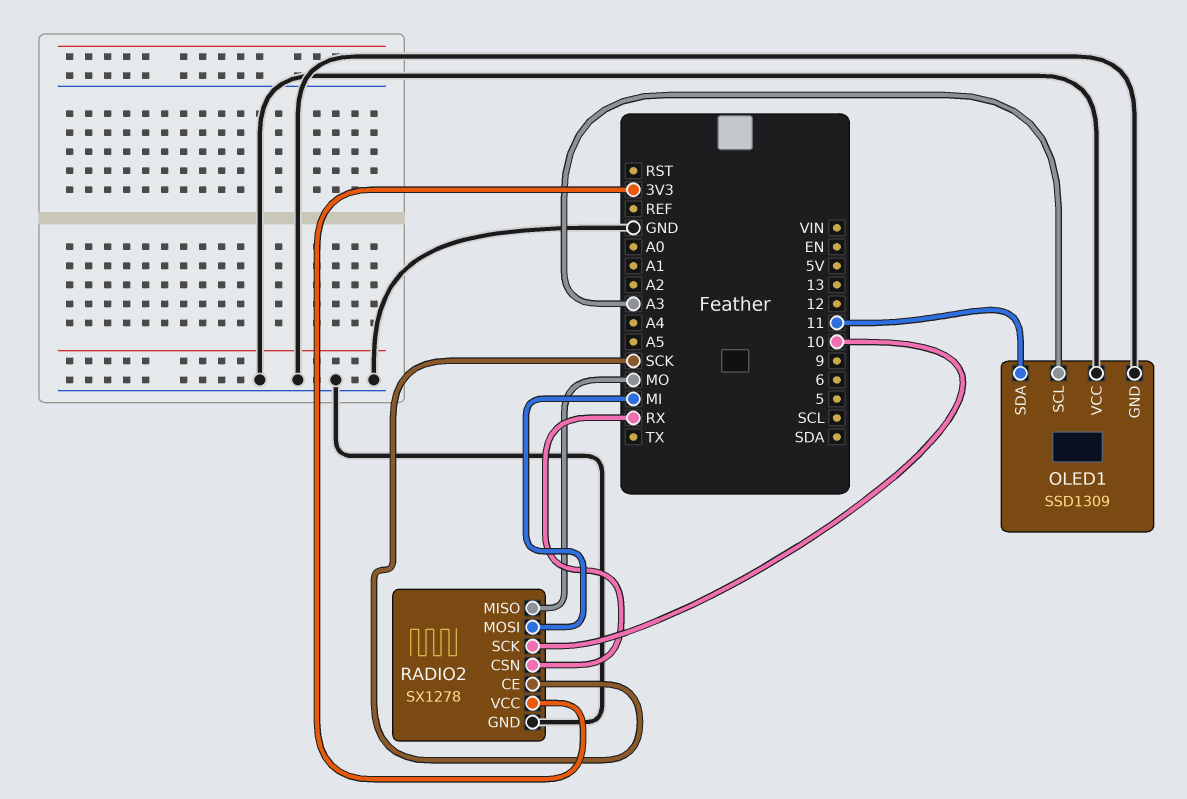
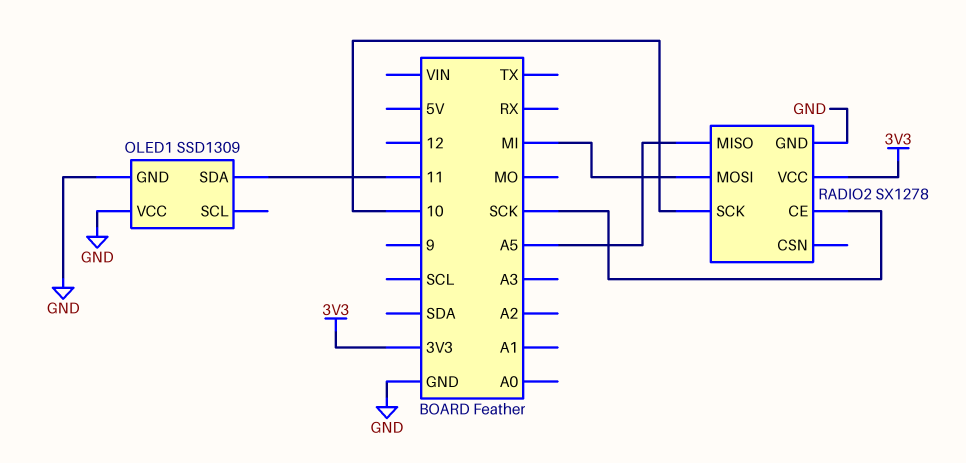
OLED1 pin SCL: A3 -> none
RADIO2 pin CSN: RX -> none
RADIO2 pin MISO: MO -> A5

